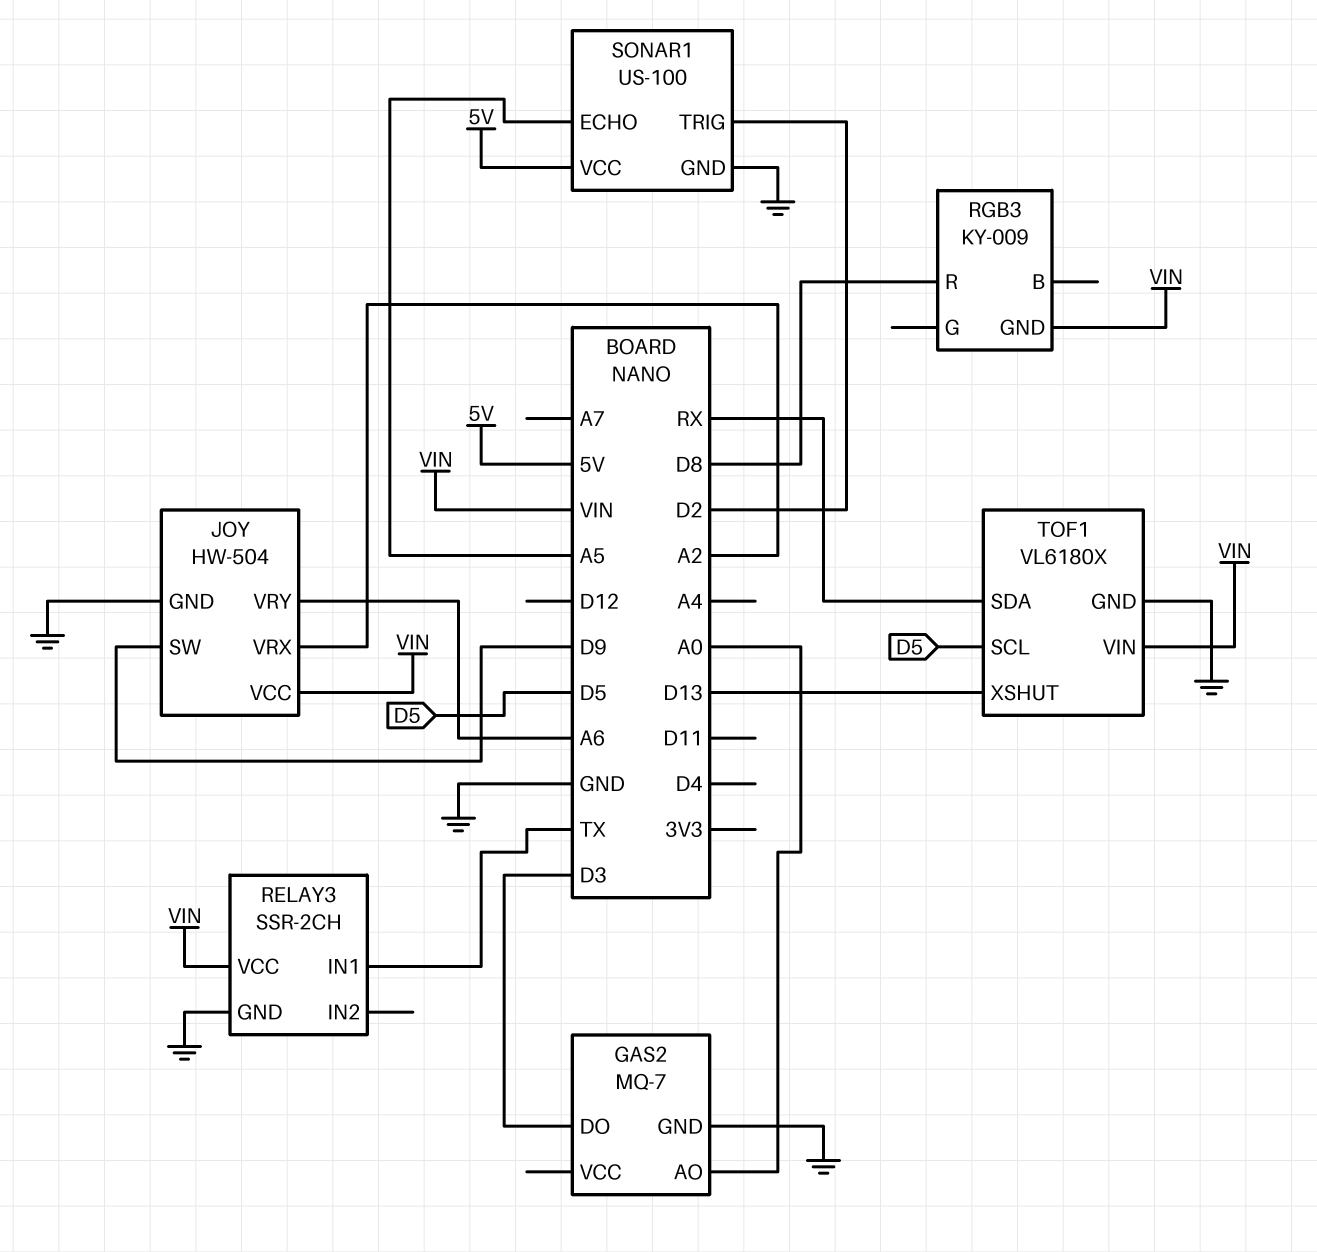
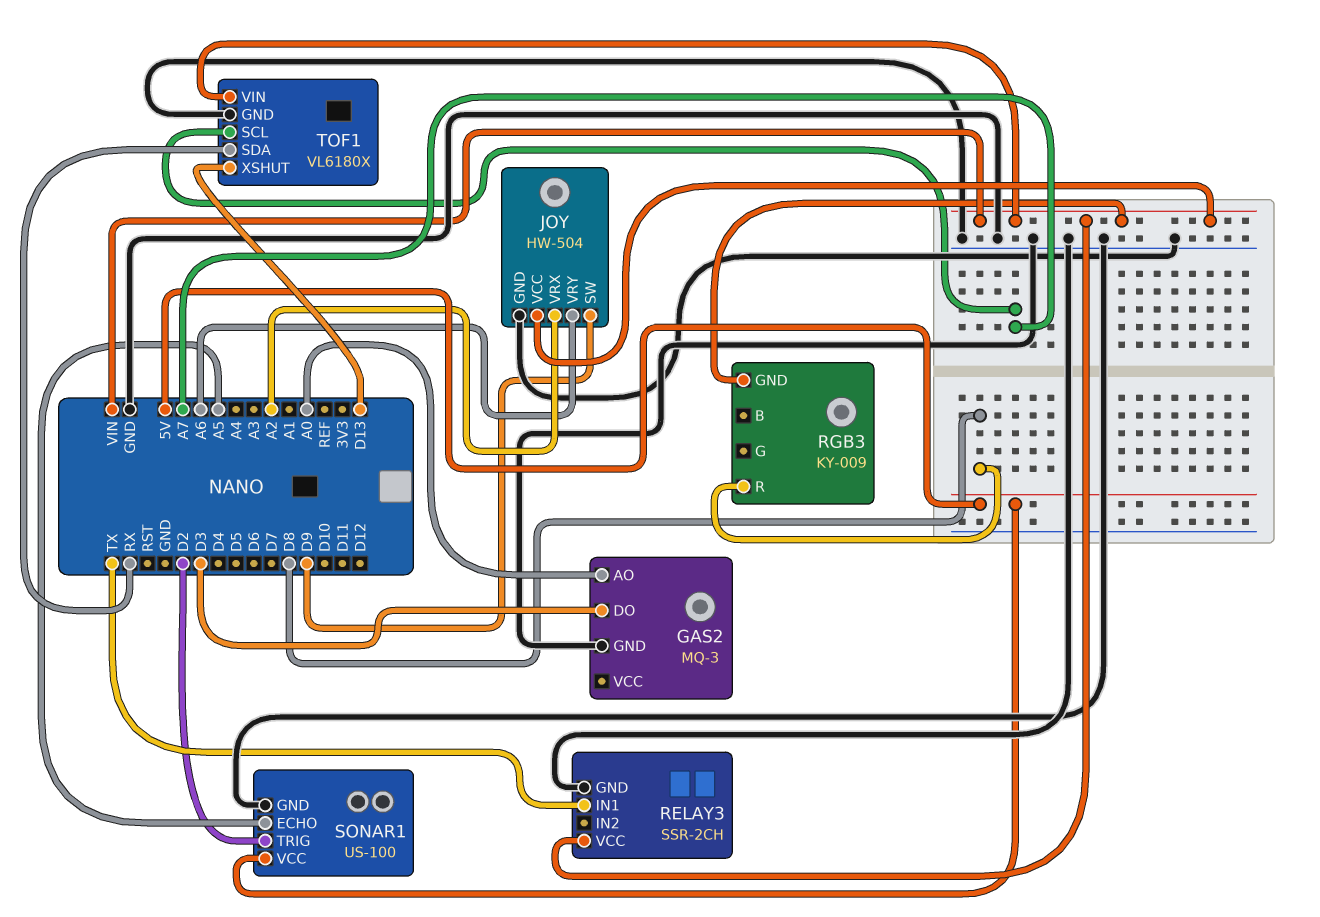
GAS2: MQ-7 -> MQ-3
TOF1 pin SCL: D5 -> A7

